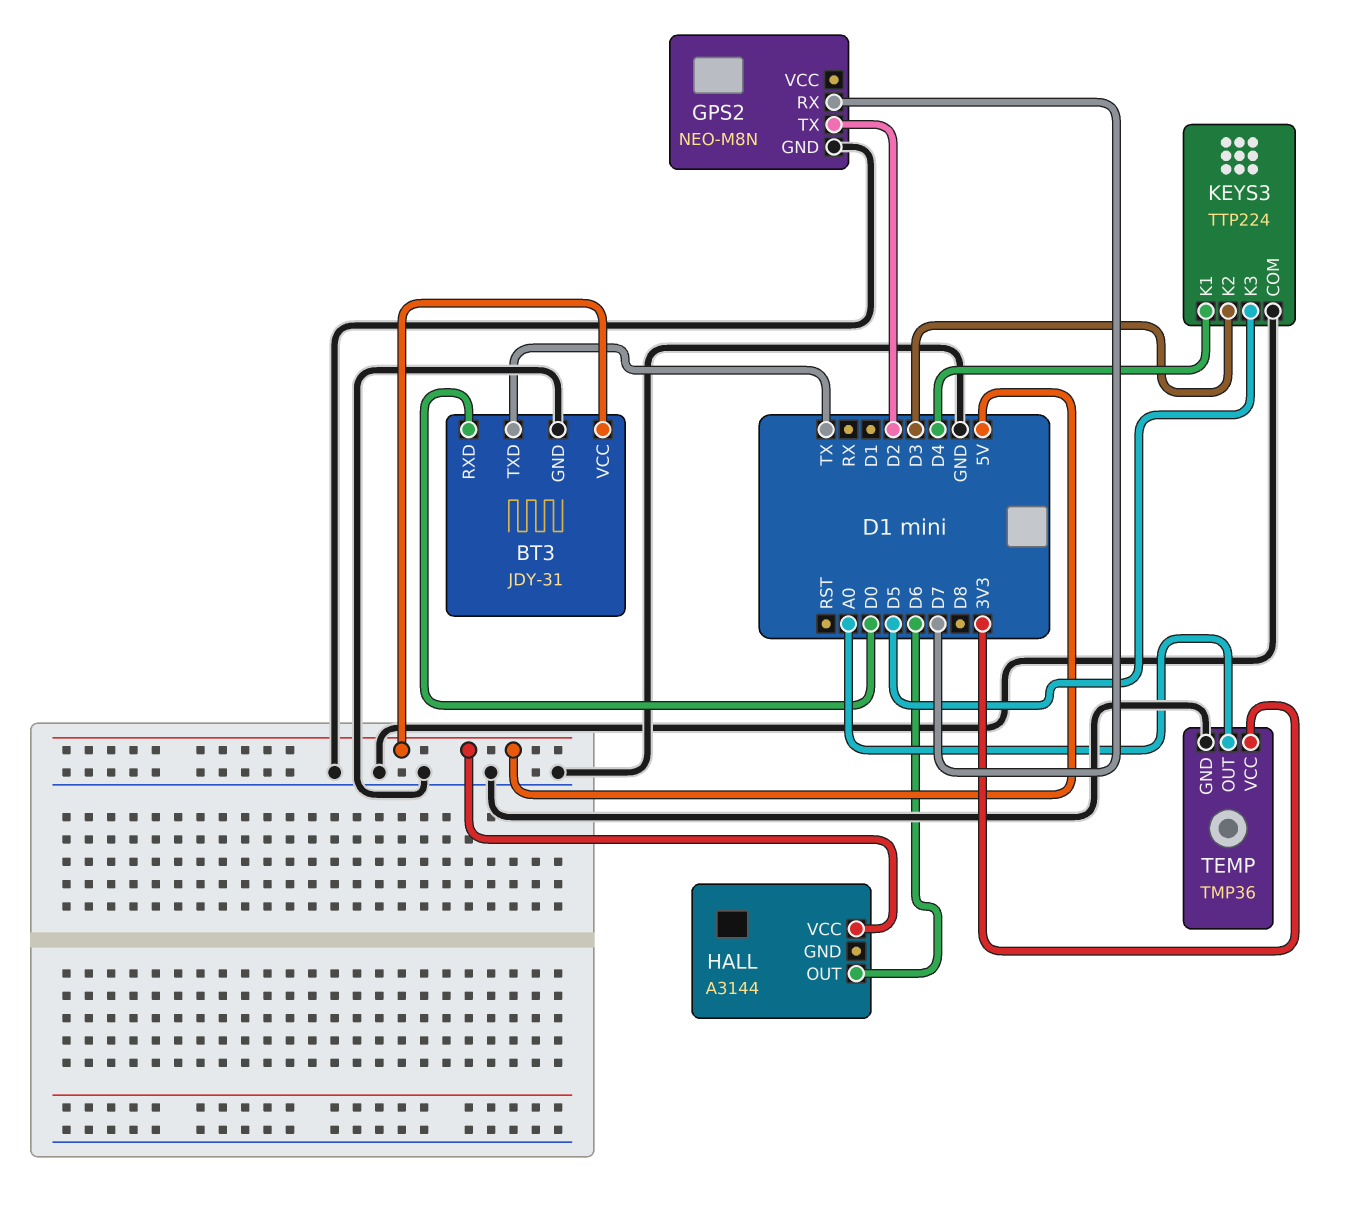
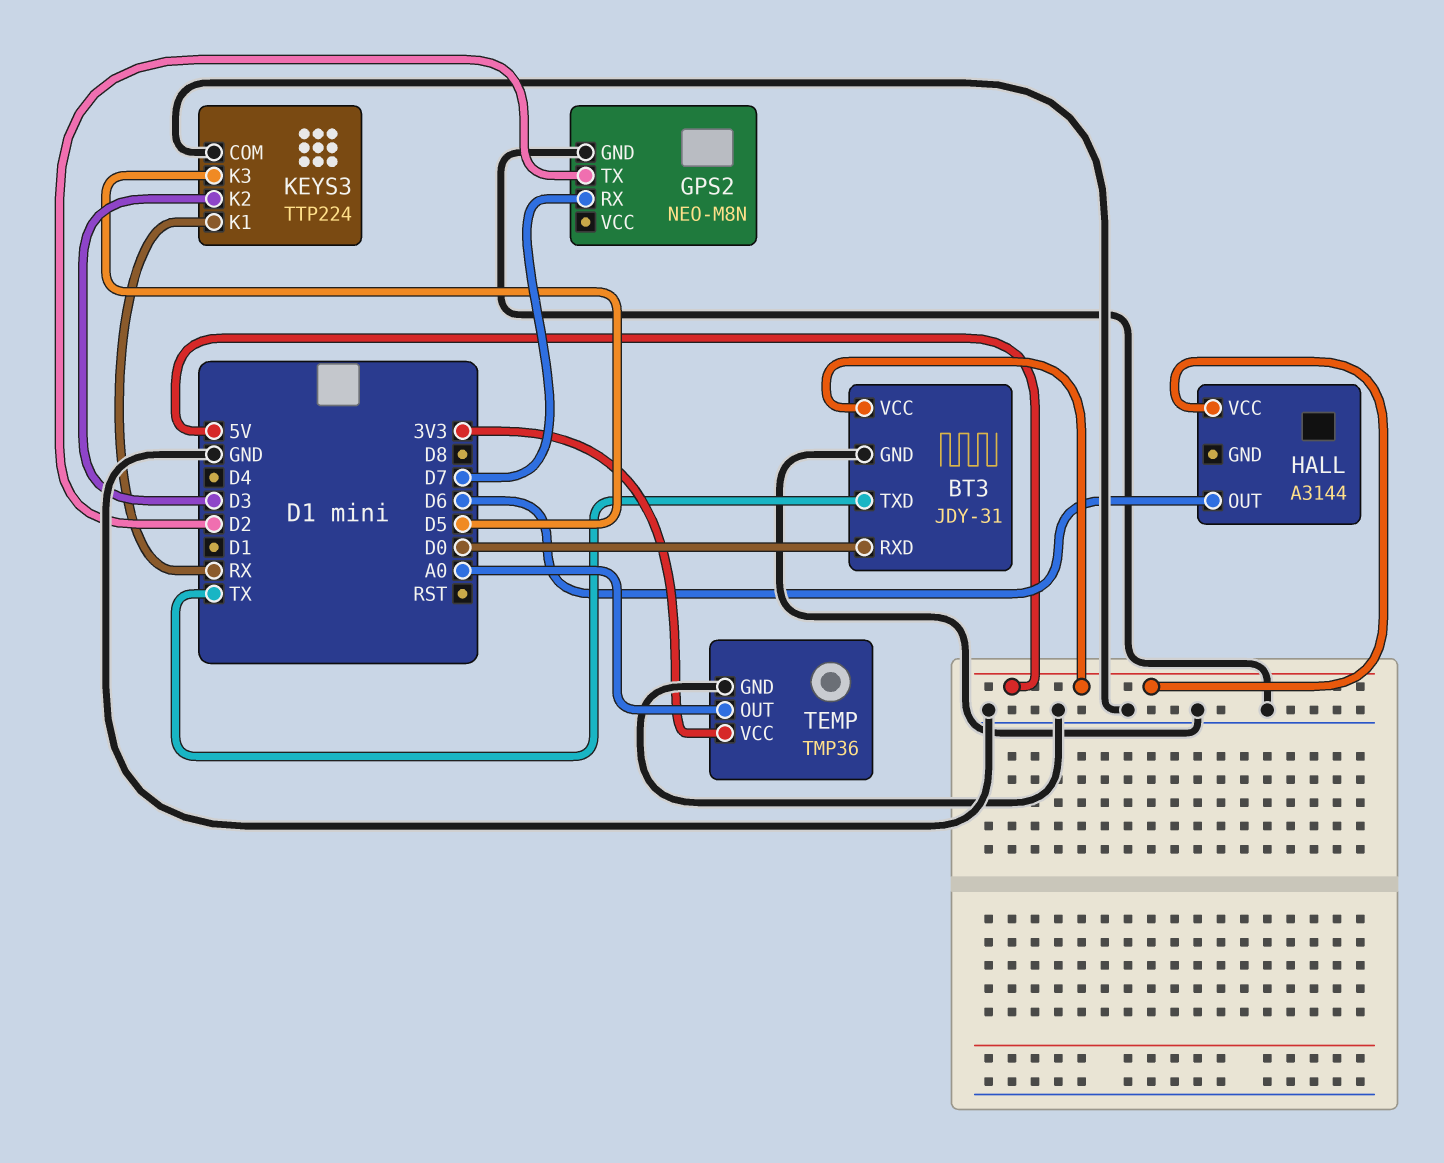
KEYS3 pin K1: D4 -> RX

